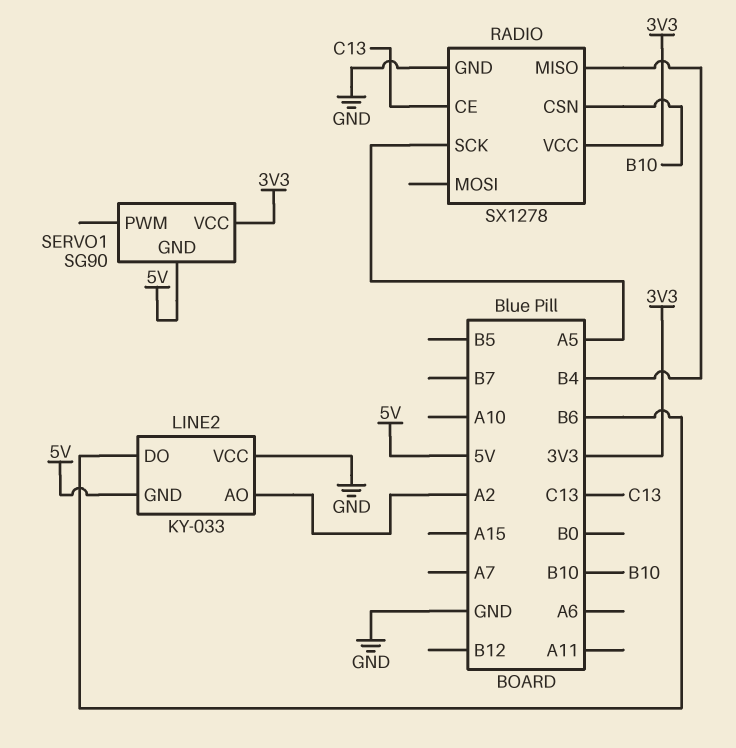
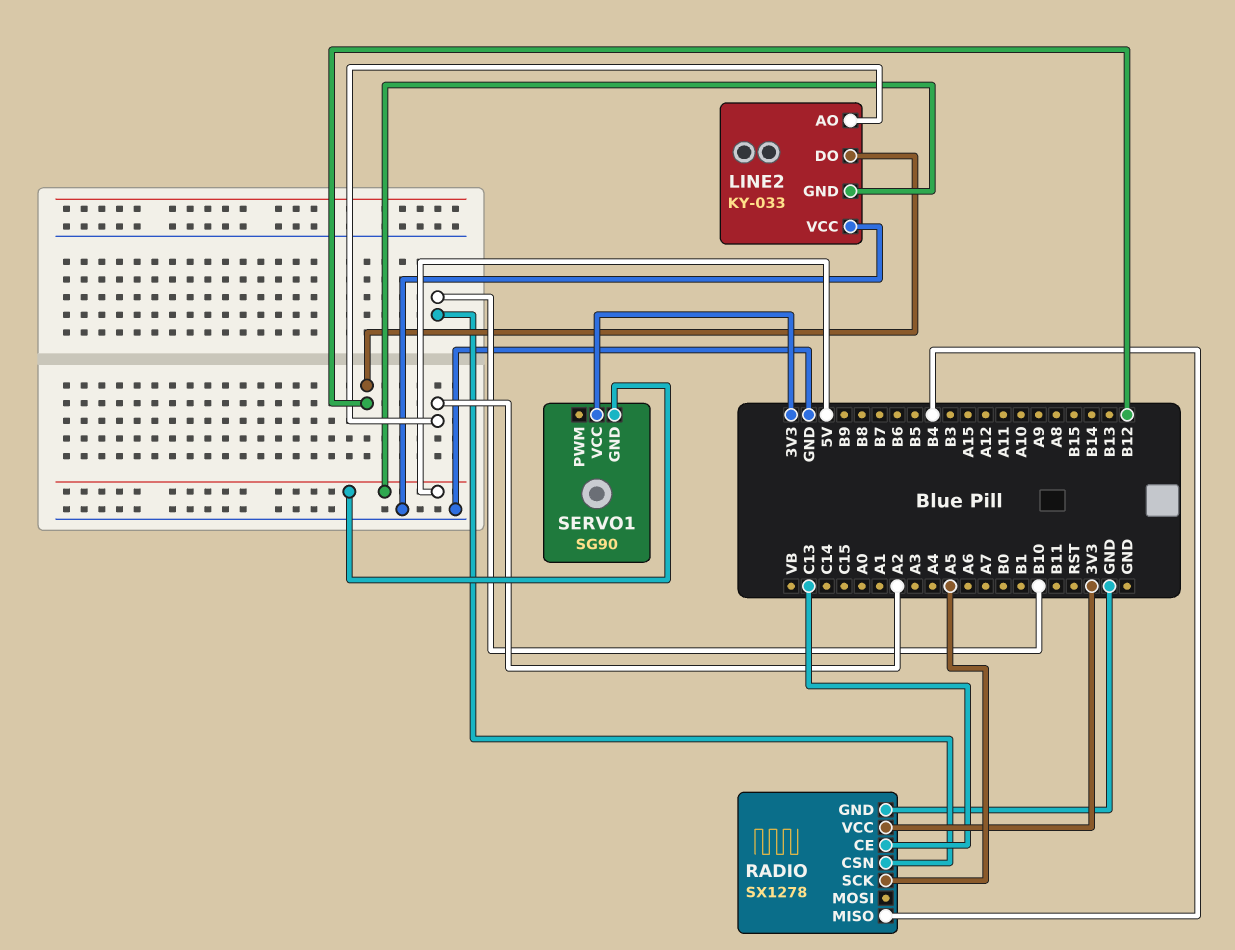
LINE2 pin DO: B6 -> B12

